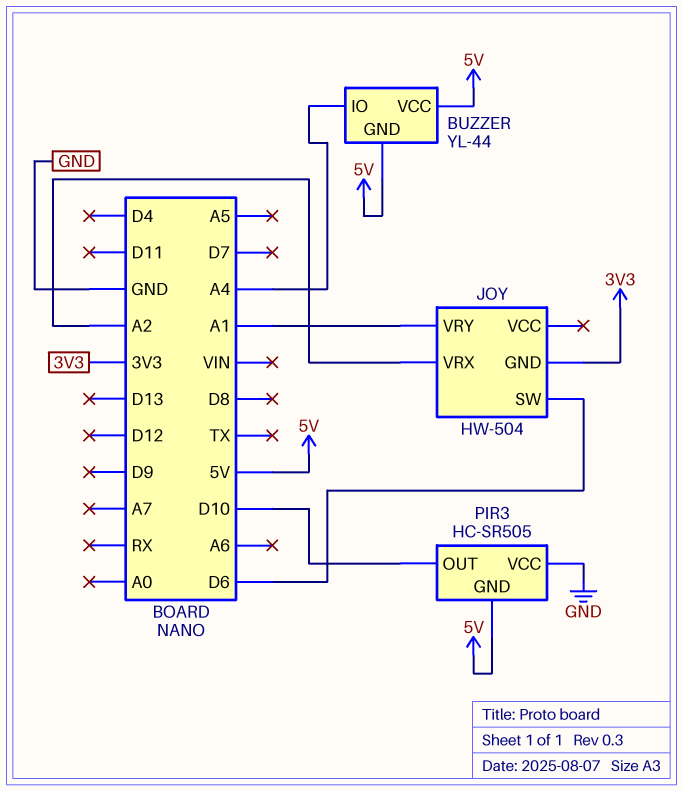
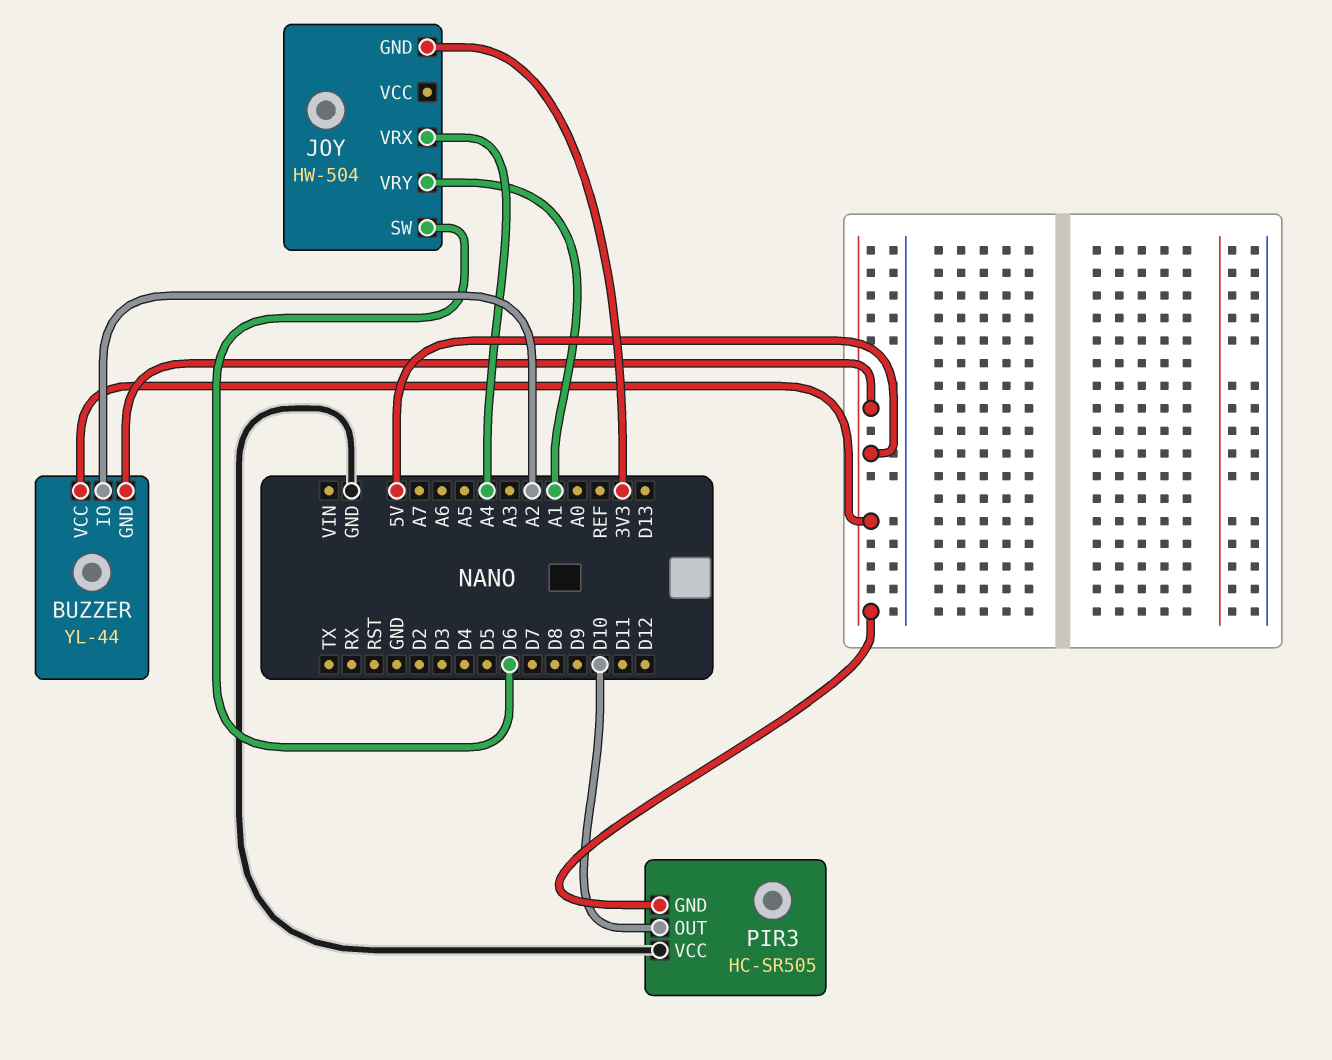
BUZZER pin IO: A4 -> A2
JOY pin VRX: A2 -> A4

